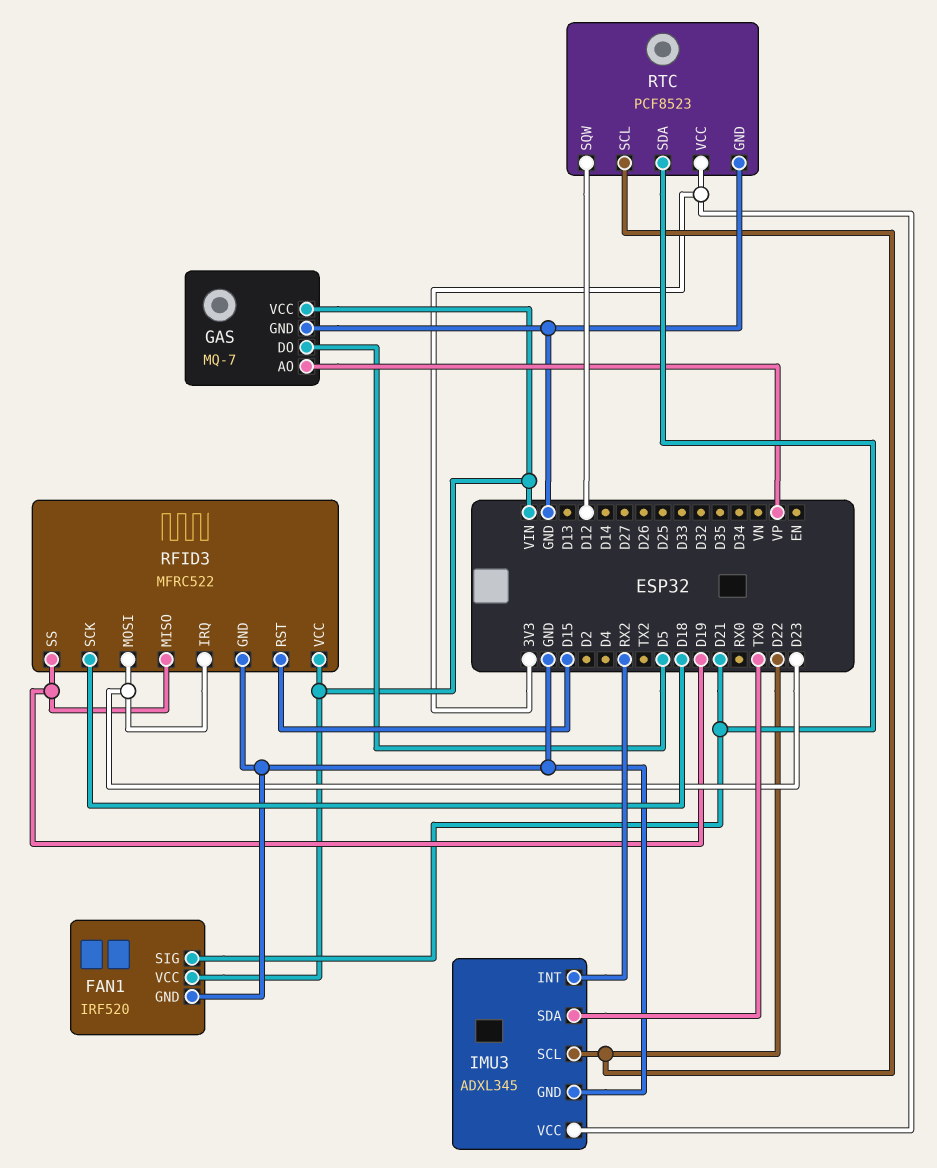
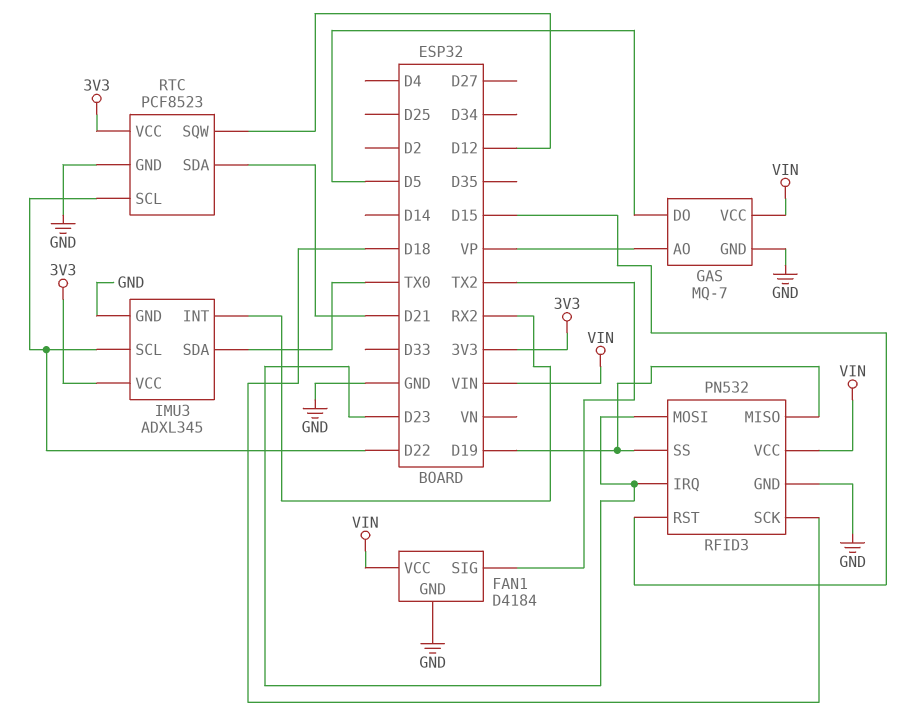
FAN1: IRF520 -> D4184
FAN1 pin SIG: D21 -> TX2
RFID3: MFRC522 -> PN532

